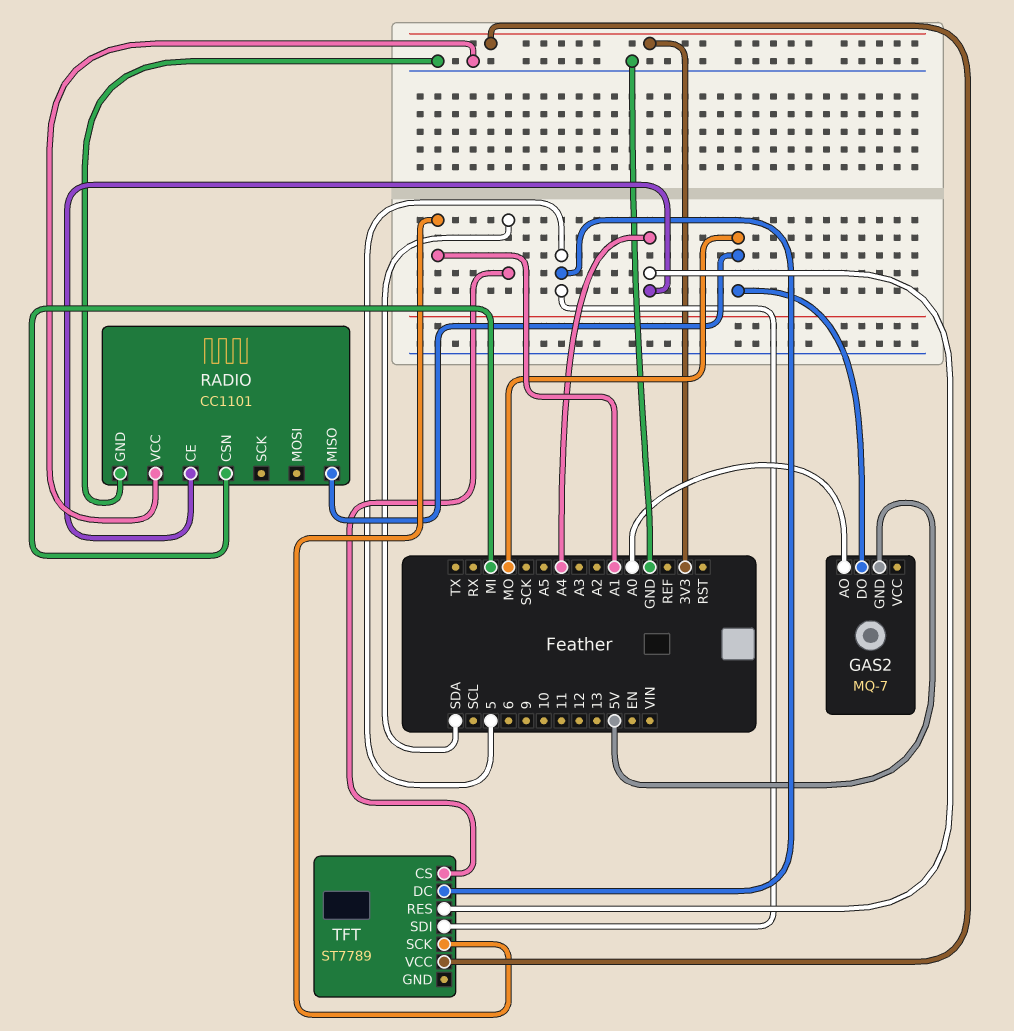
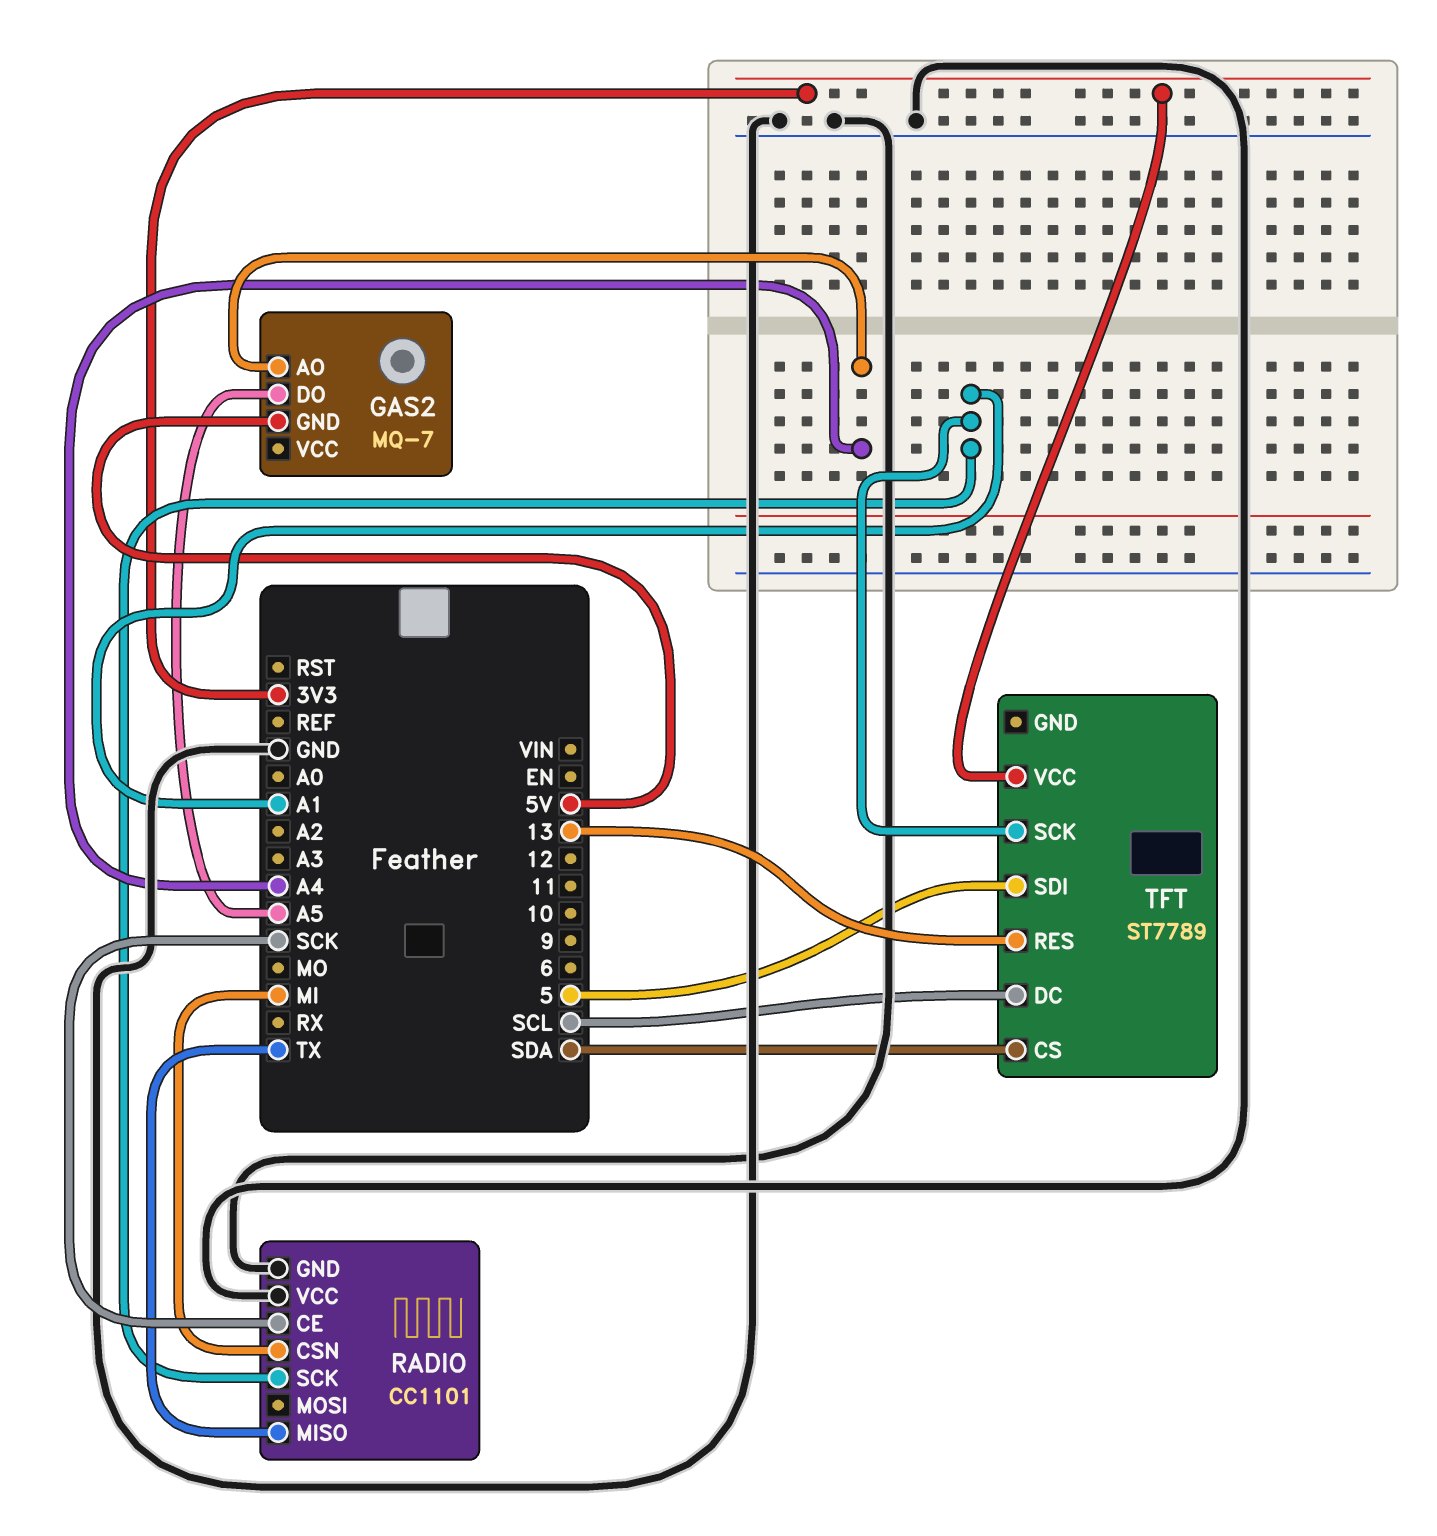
GAS2 pin AO: A0 -> A4
GAS2 pin DO: MO -> A5
RADIO pin CE: A4 -> SCK
RADIO pin MISO: MO -> TX
RADIO pin SCK: none -> A1
TFT pin DC: 5 -> SCL
TFT pin RES: A4 -> 13

